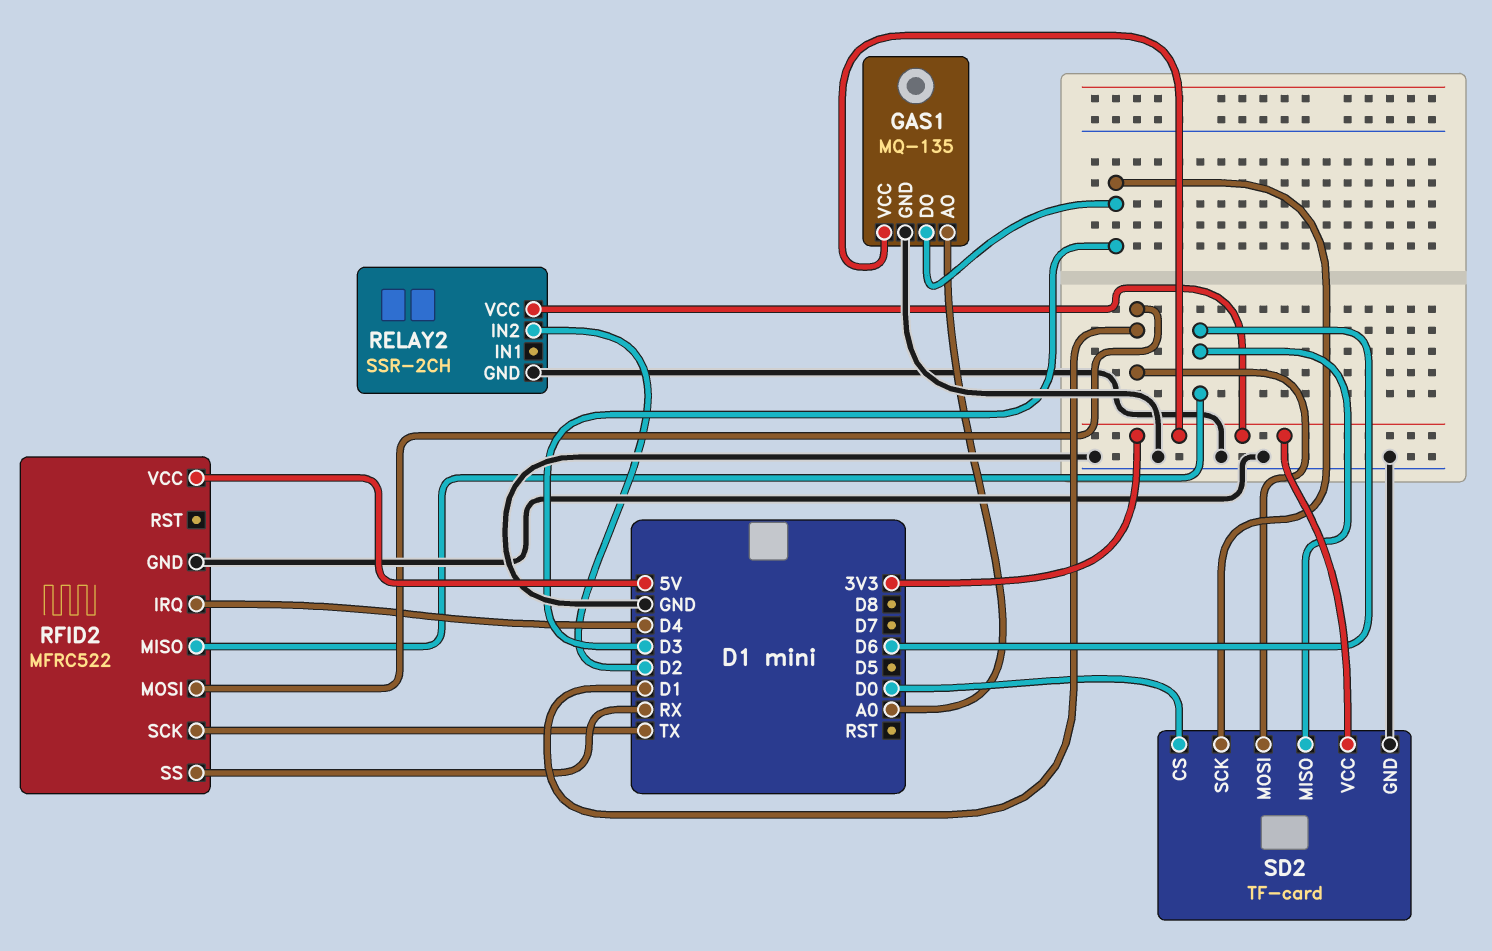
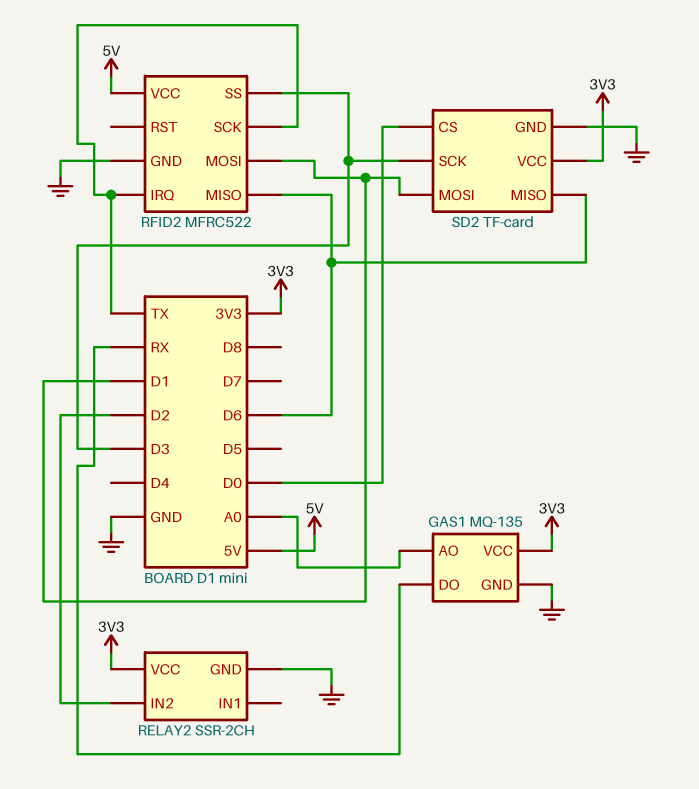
GAS1 pin DO: D3 -> RX
RFID2 pin IRQ: D4 -> TX
RFID2 pin SS: RX -> D3

